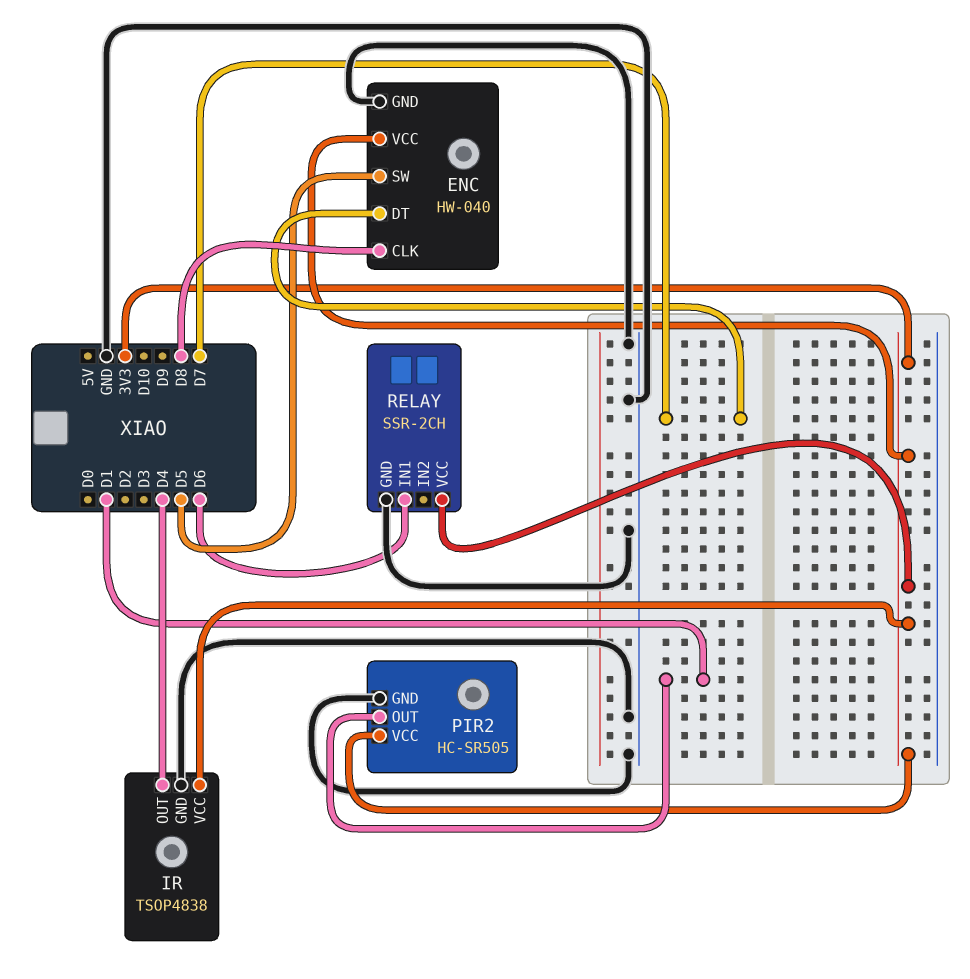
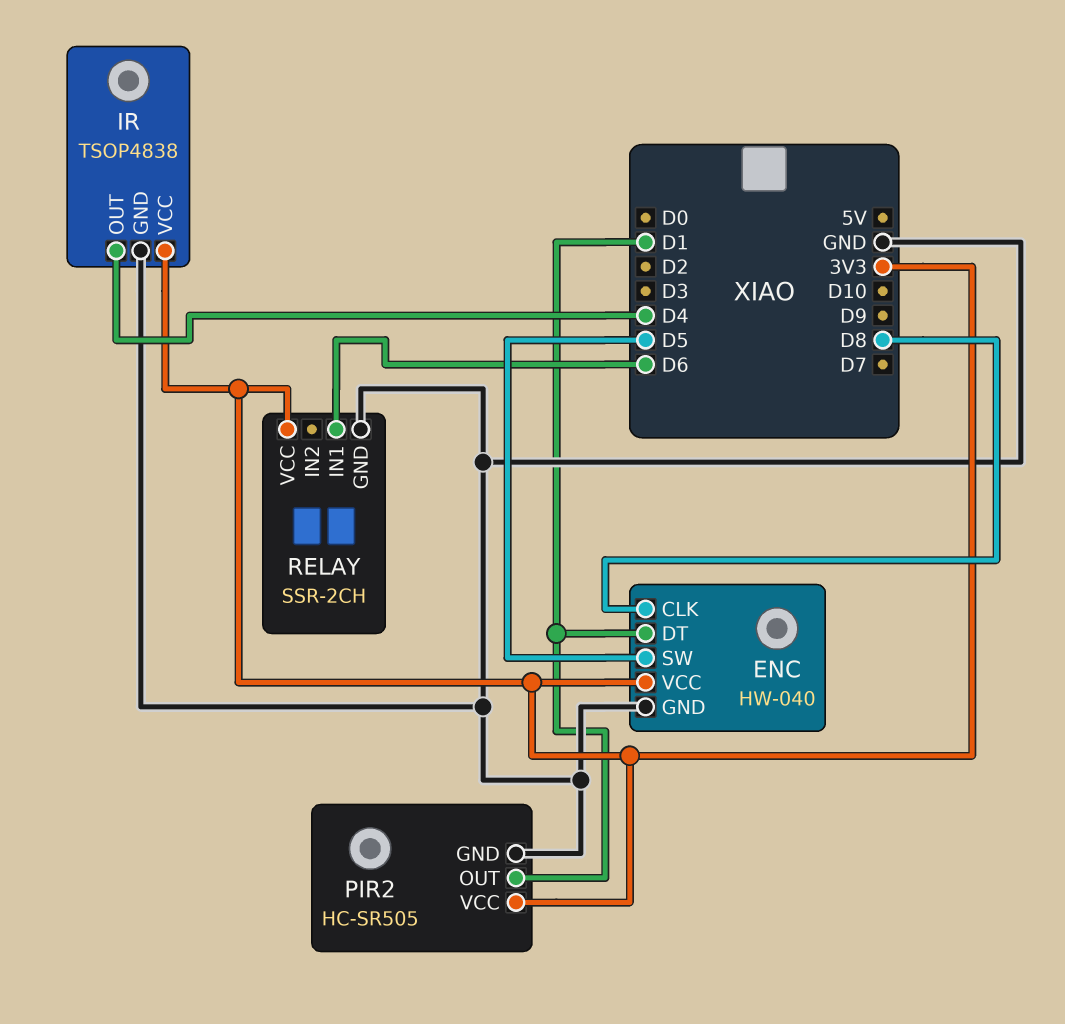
ENC pin DT: D7 -> D1

